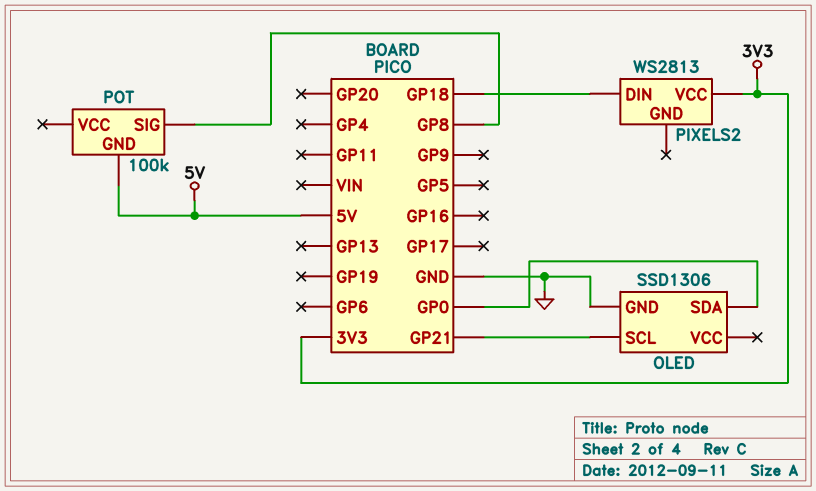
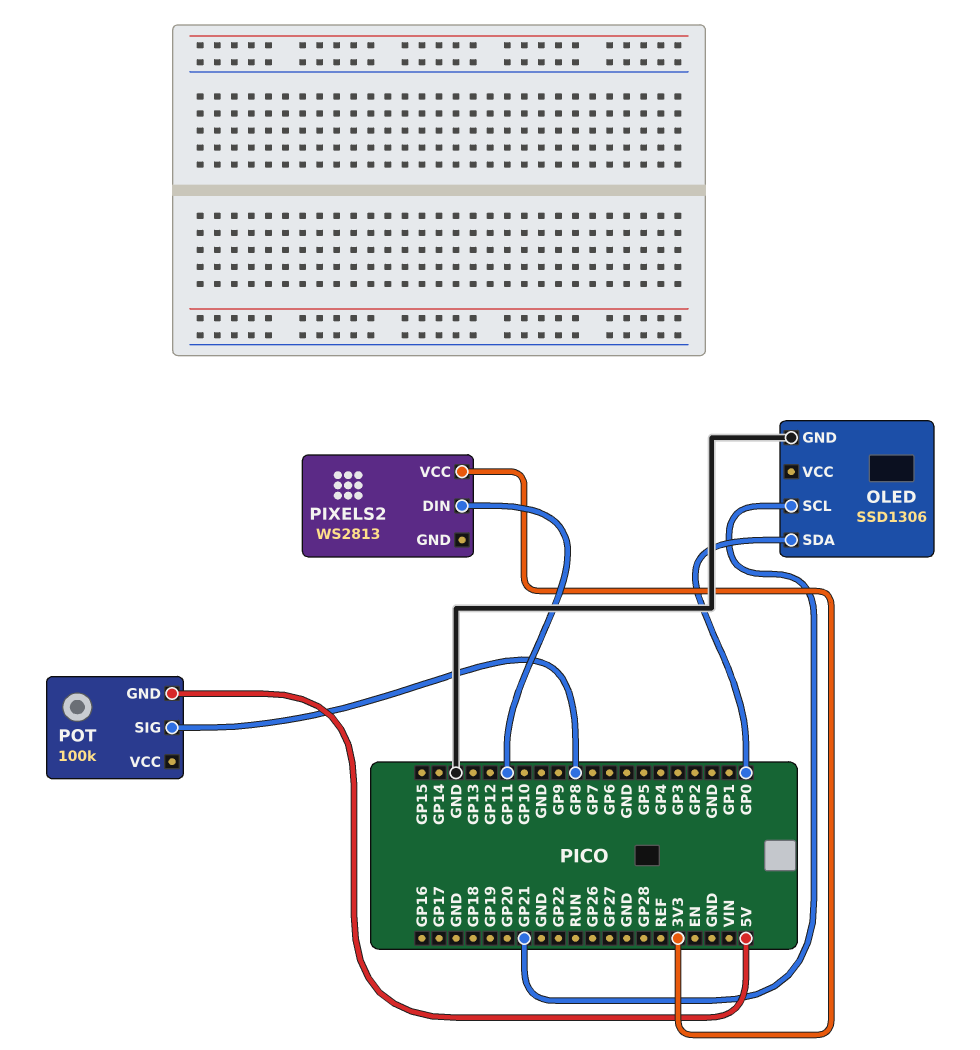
PIXELS2 pin DIN: GP18 -> GP11

